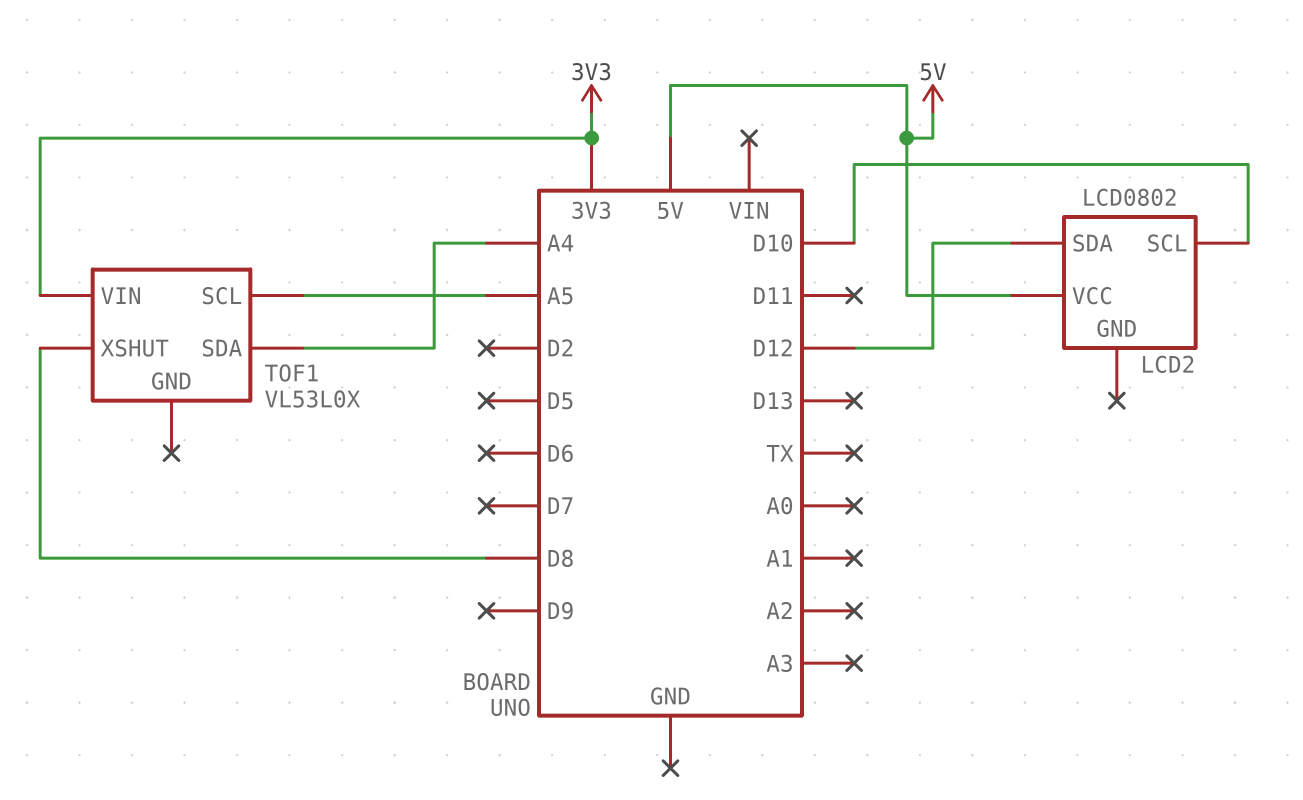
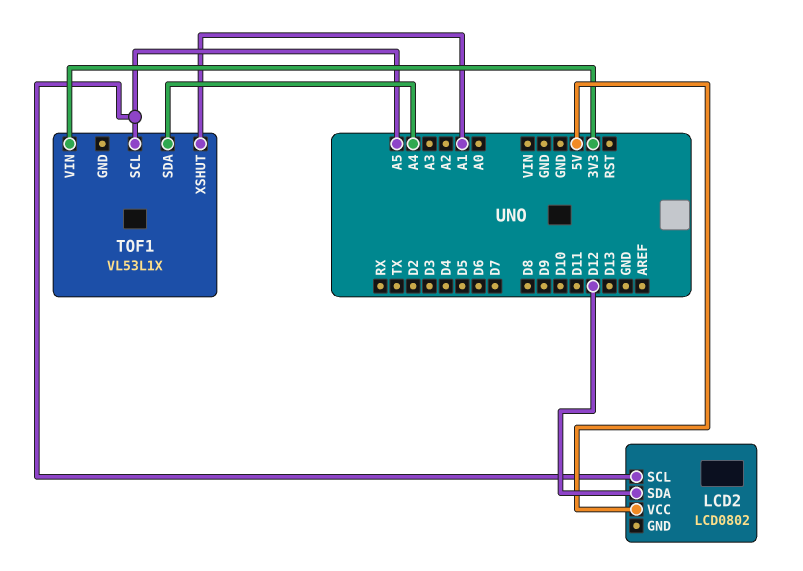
LCD2 pin SCL: D10 -> A5
TOF1: VL53L0X -> VL53L1X
TOF1 pin XSHUT: D8 -> A1

